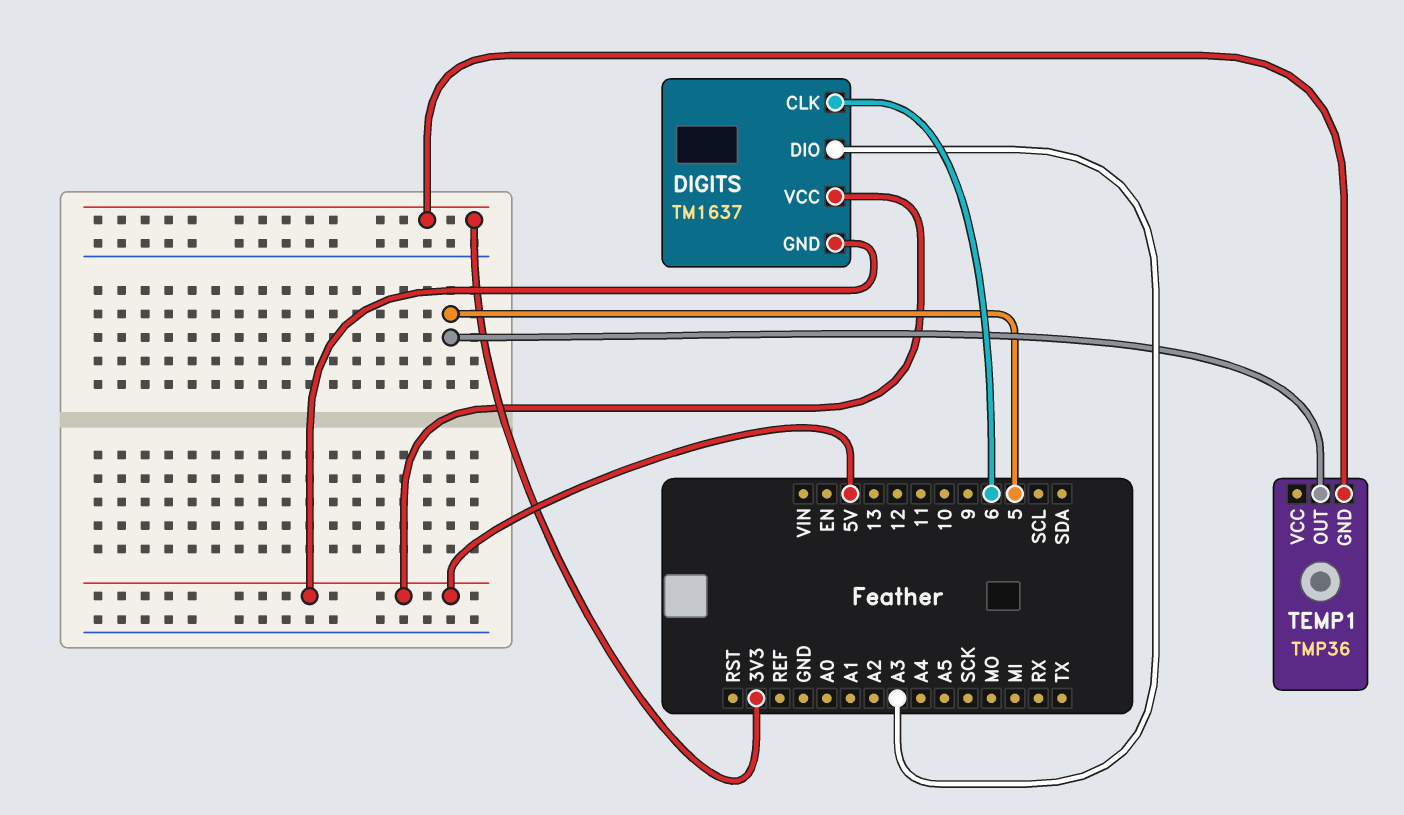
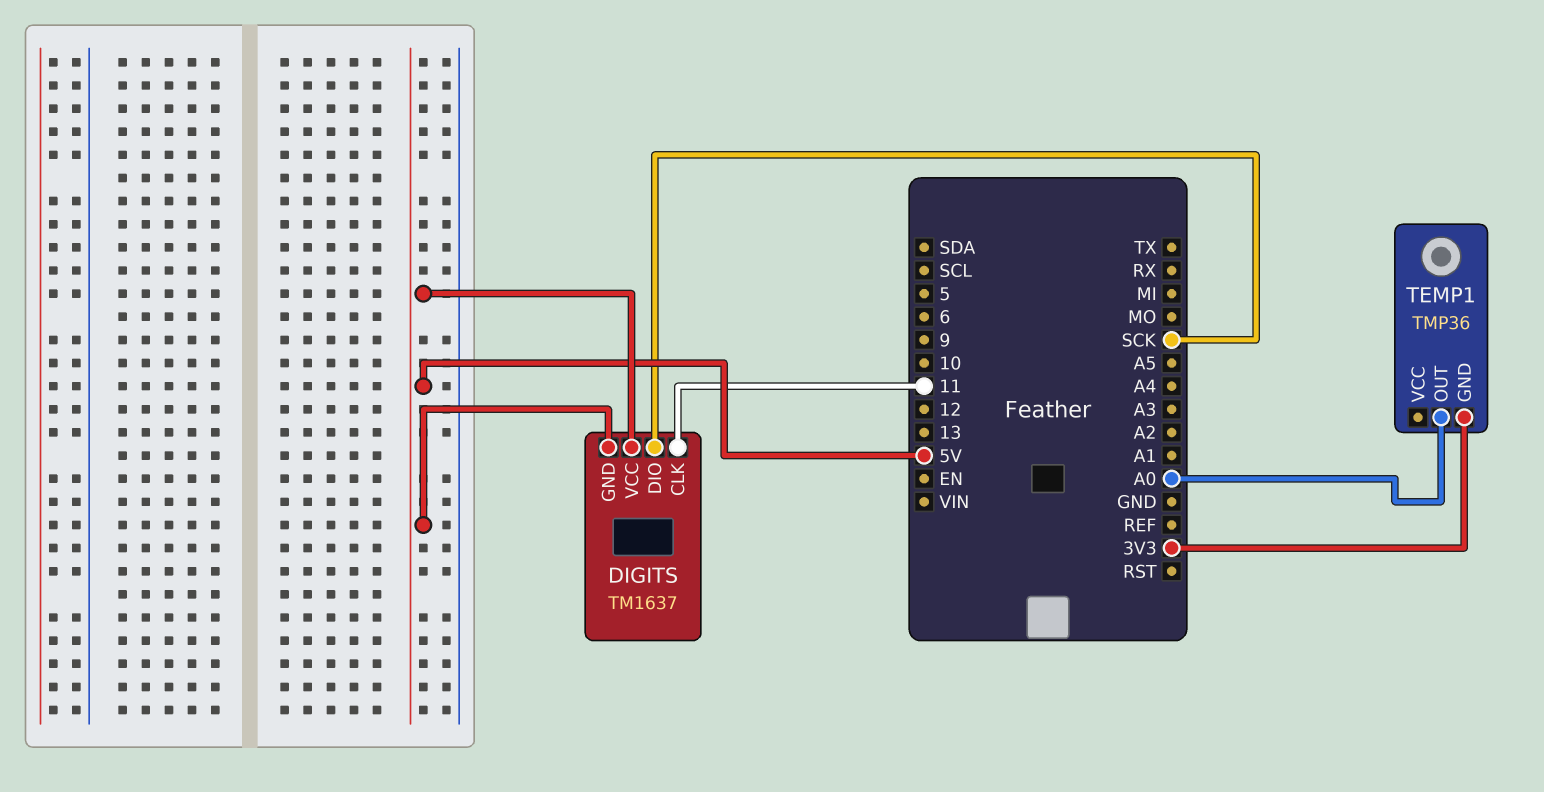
DIGITS pin CLK: 6 -> 11
DIGITS pin DIO: A3 -> SCK
TEMP1 pin OUT: 5 -> A0

